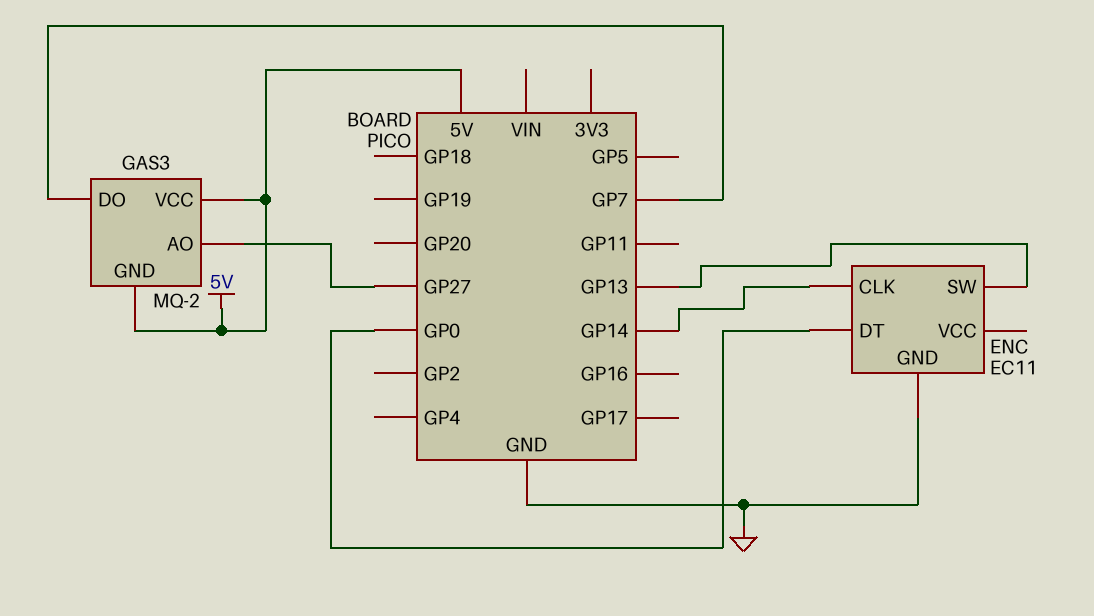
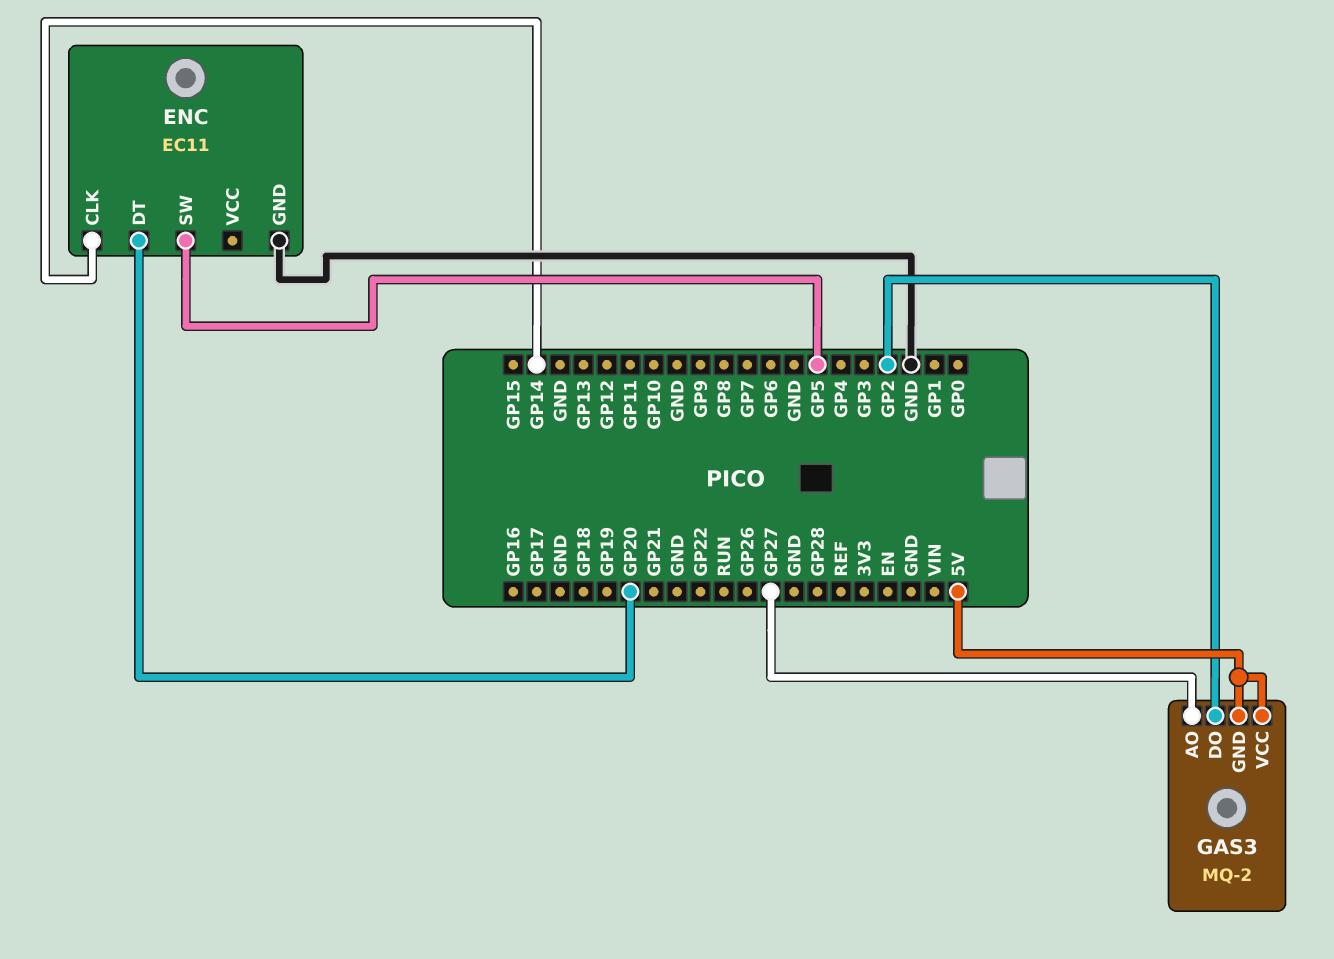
ENC pin DT: GP0 -> GP20
ENC pin SW: GP13 -> GP5
GAS3 pin DO: GP7 -> GP2

